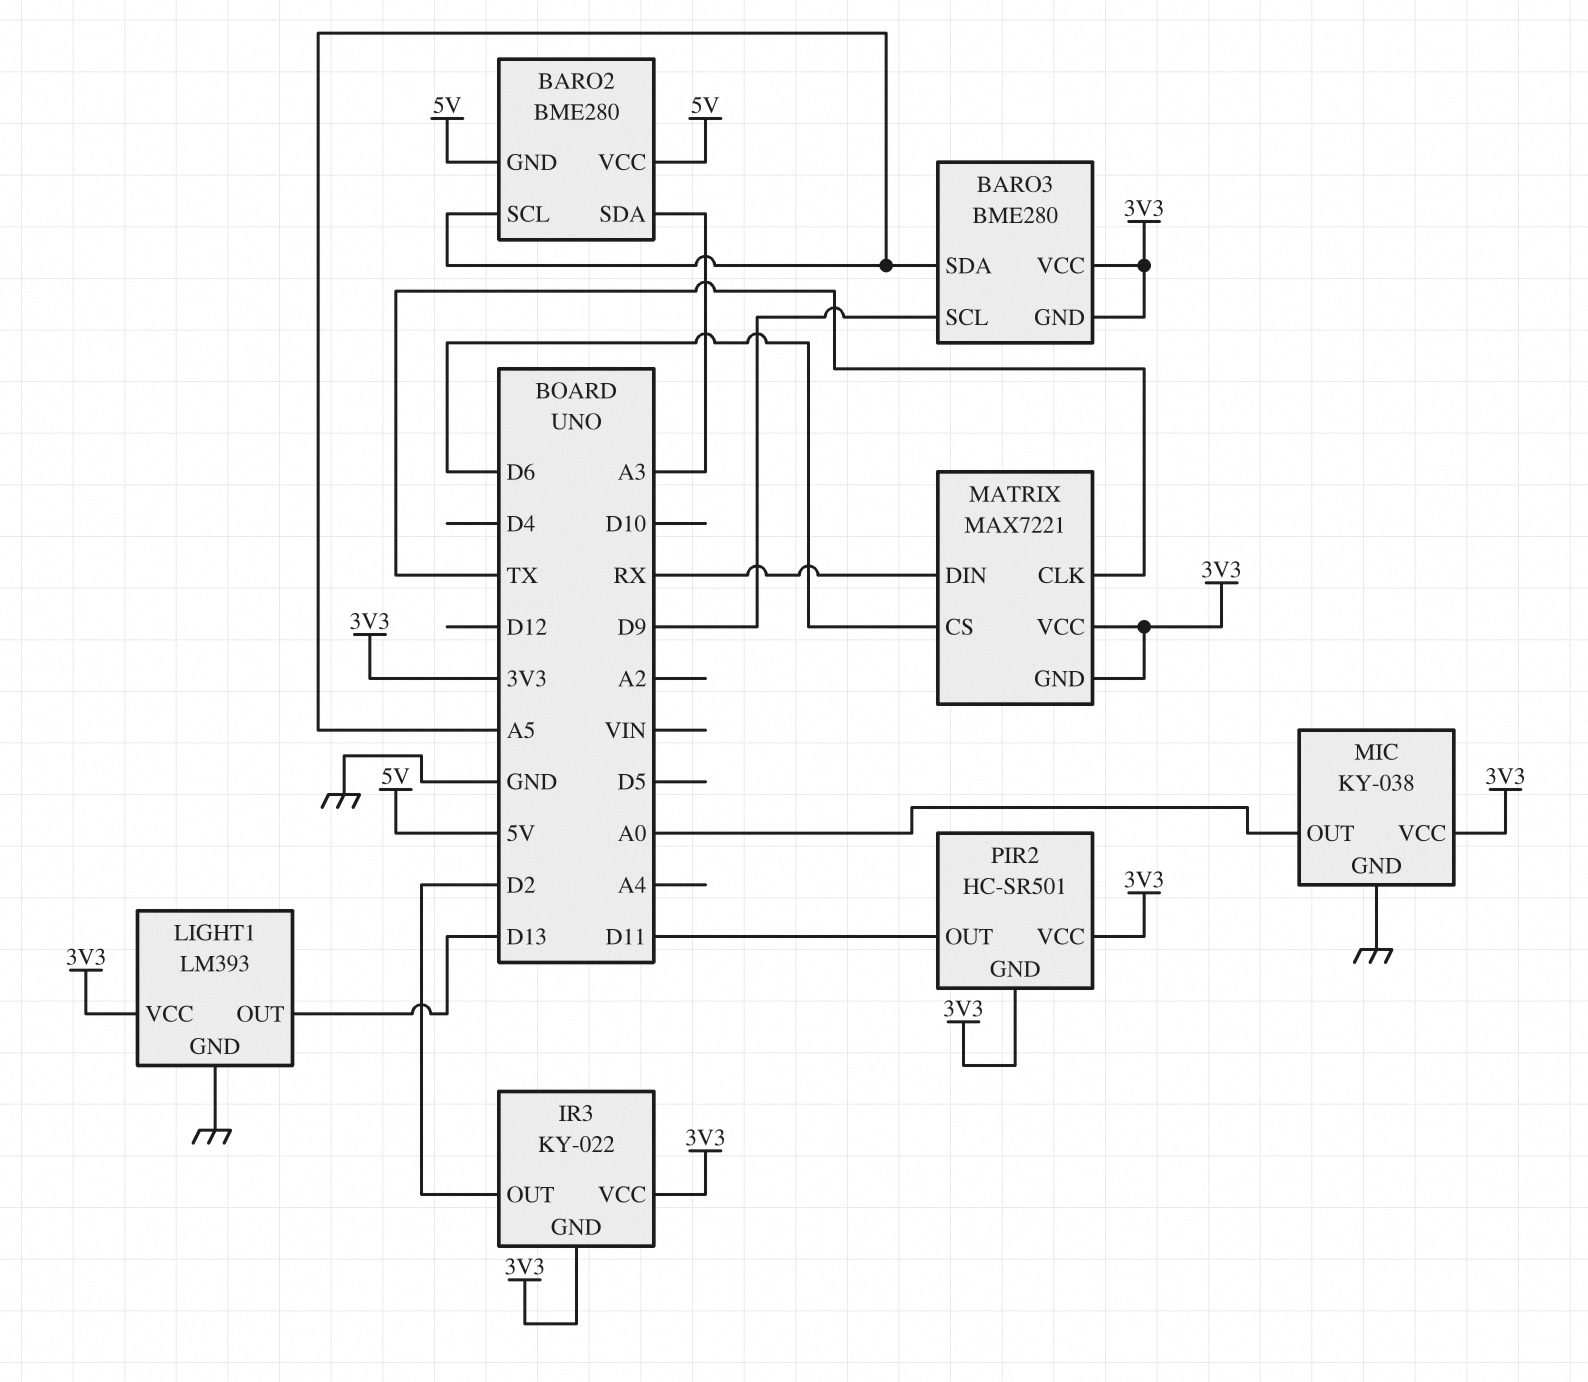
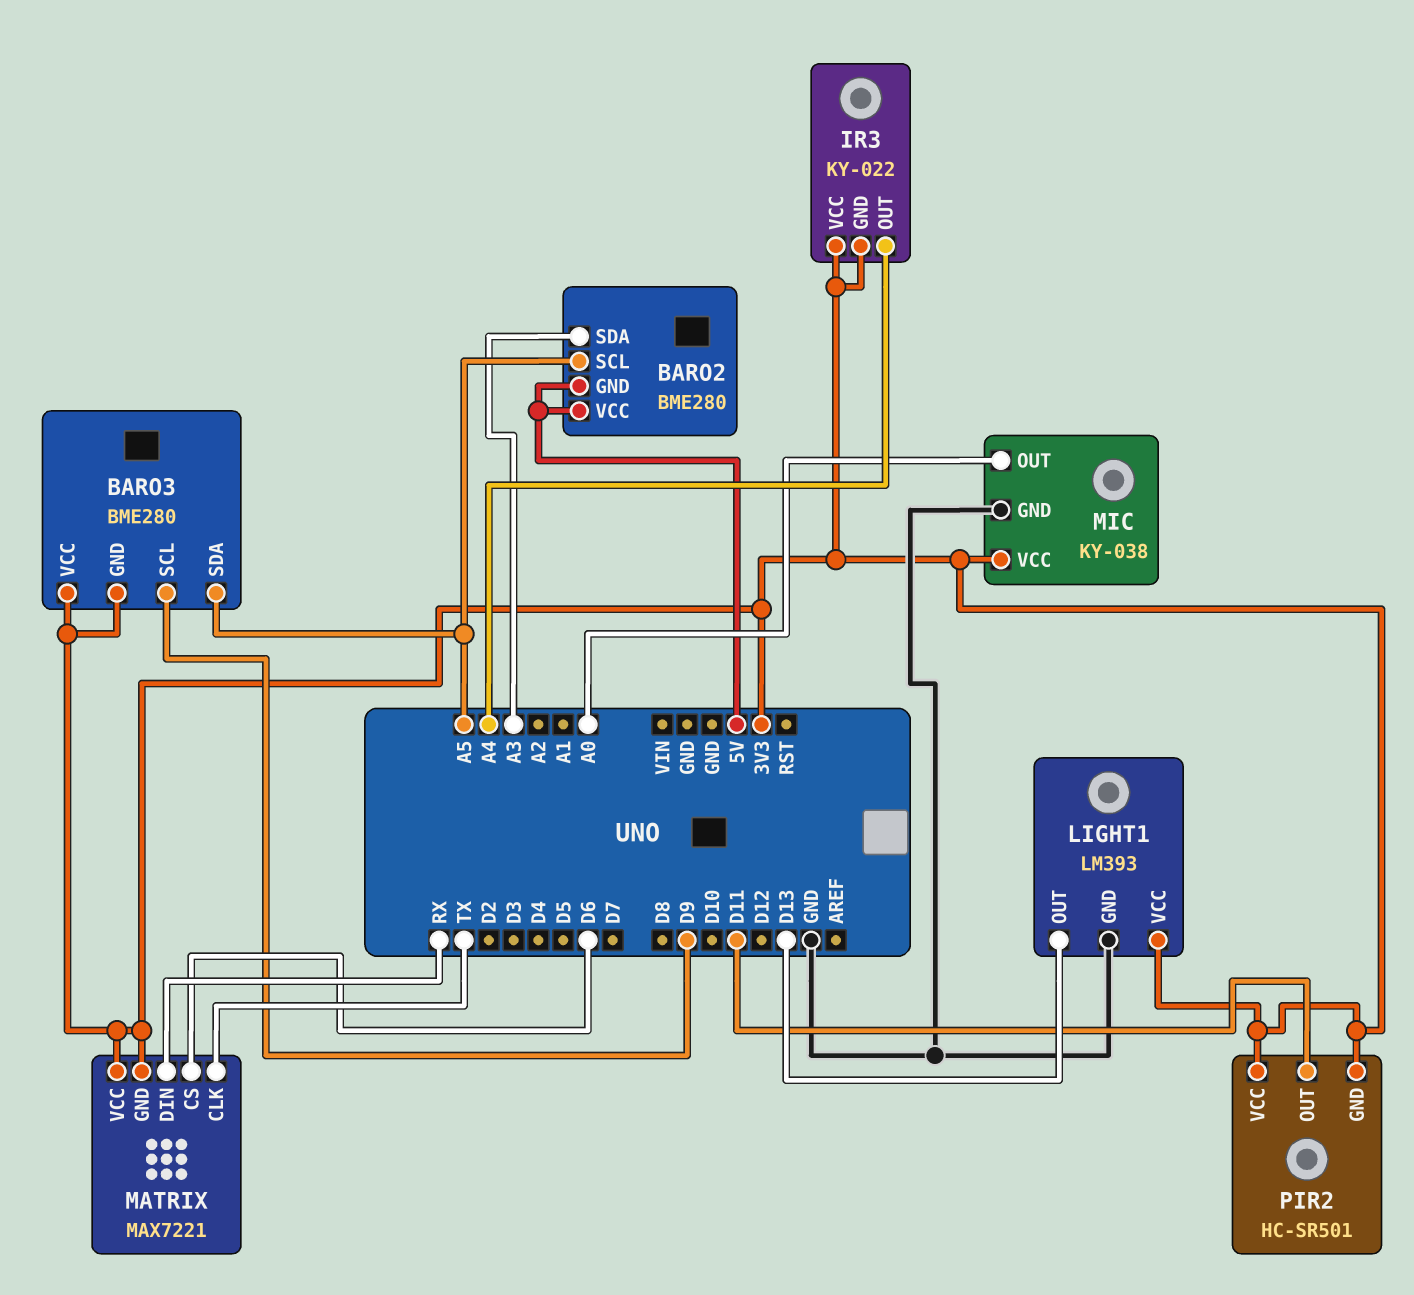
IR3 pin OUT: D2 -> A4

